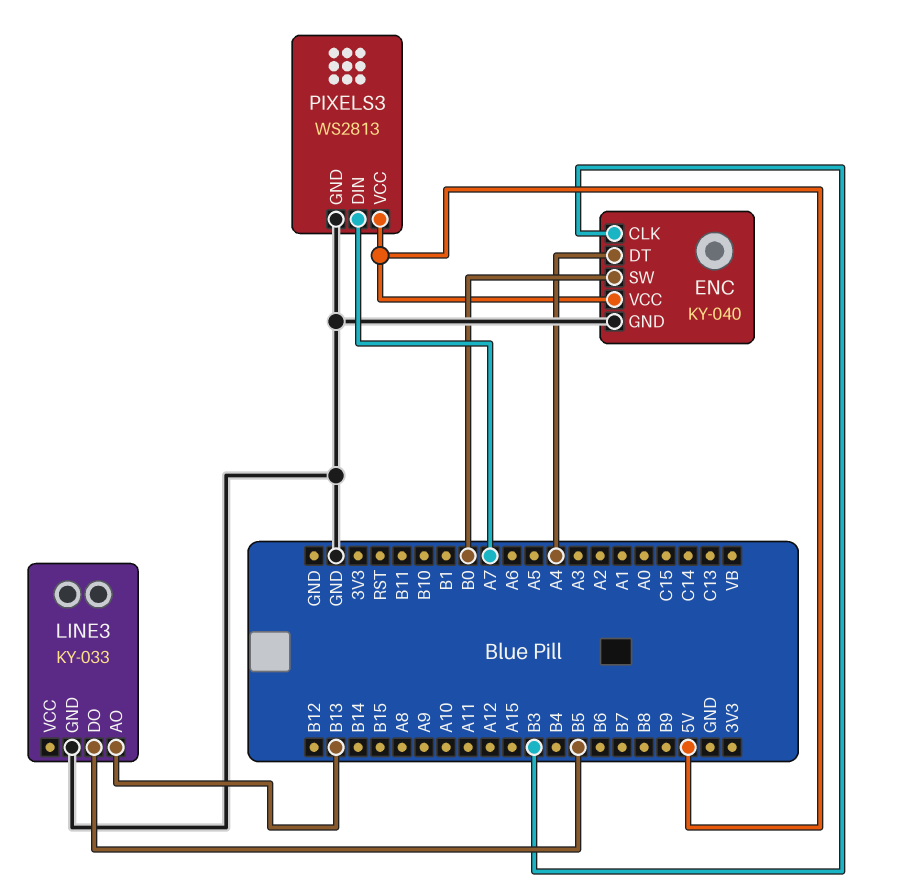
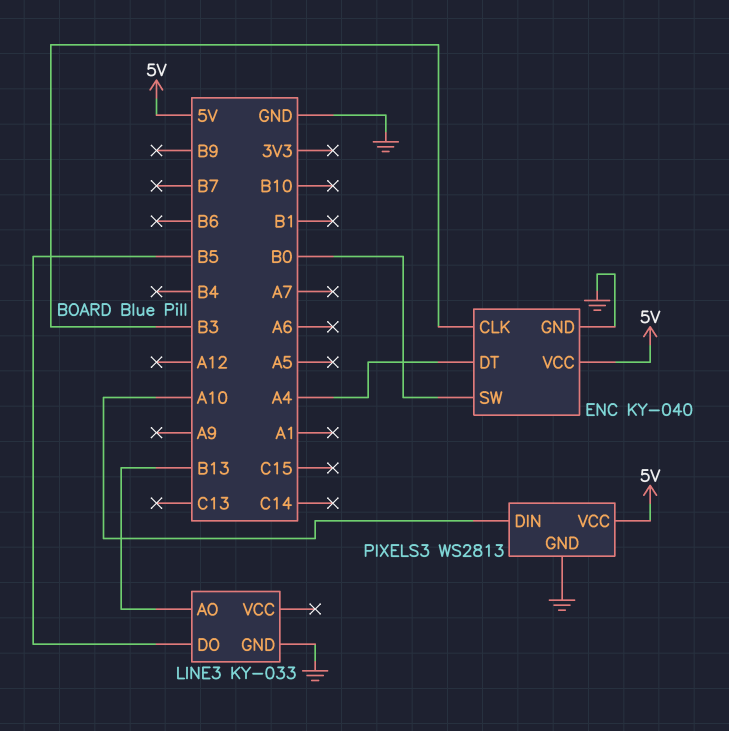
PIXELS3 pin DIN: A7 -> A10

